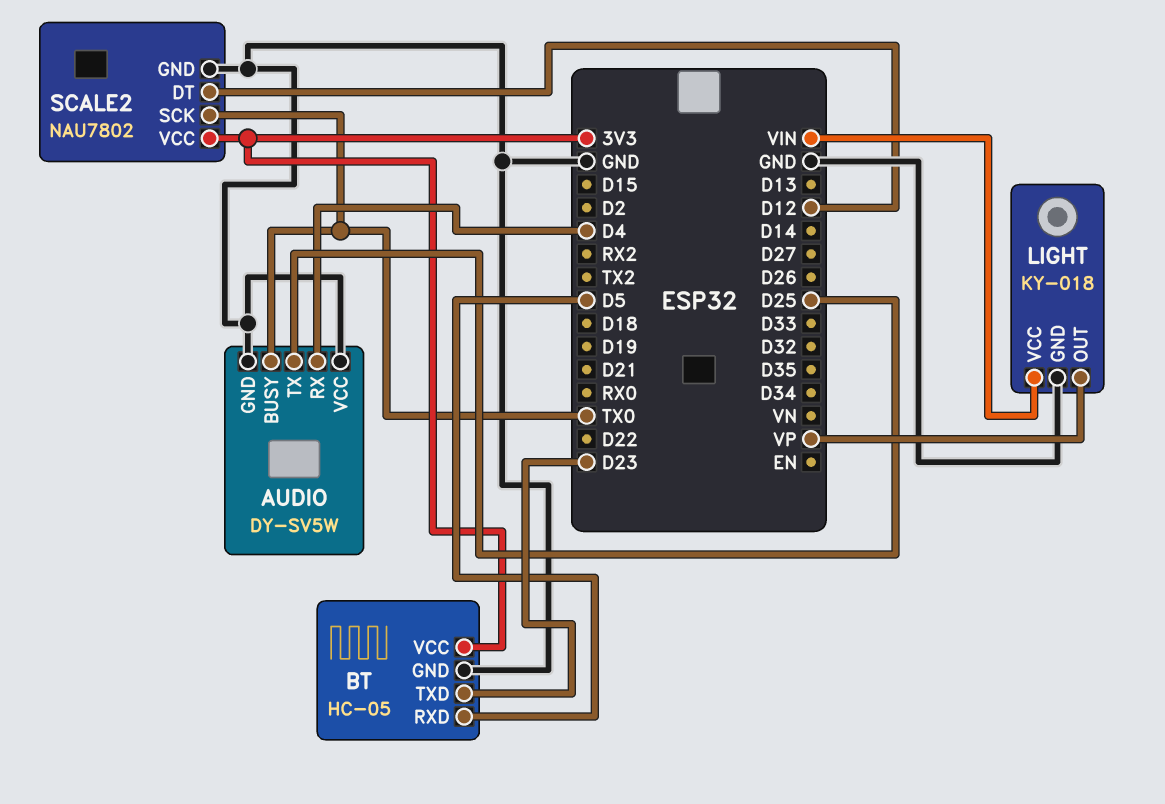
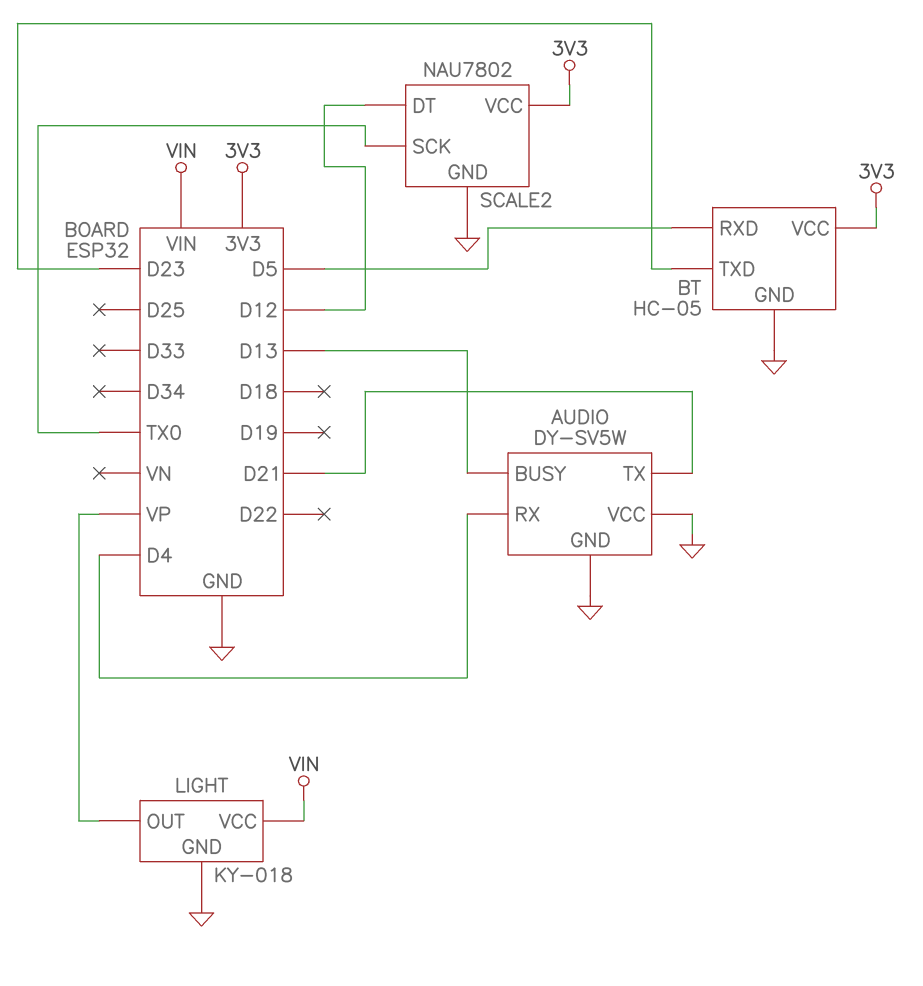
AUDIO pin BUSY: TX0 -> D13
AUDIO pin TX: D25 -> D21

